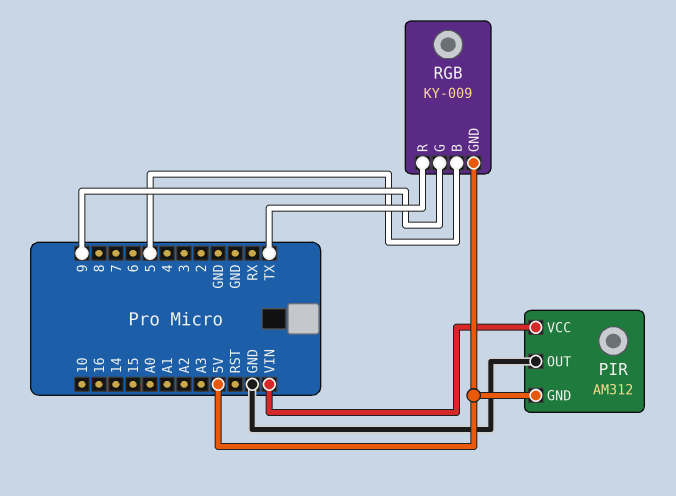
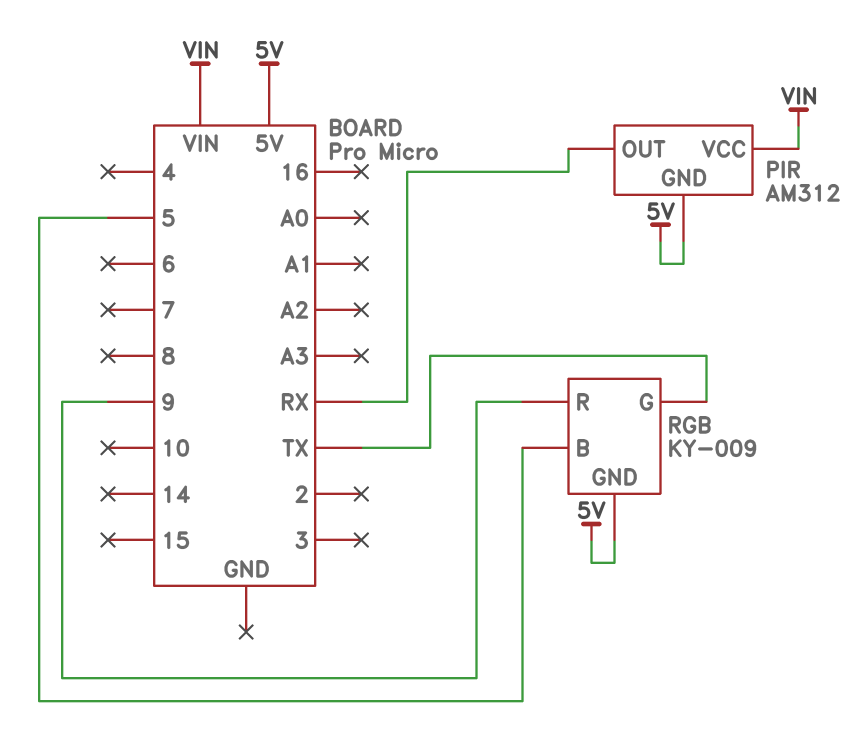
PIR pin OUT: GND -> RX
RGB pin G: 9 -> TX
RGB pin R: TX -> 9

